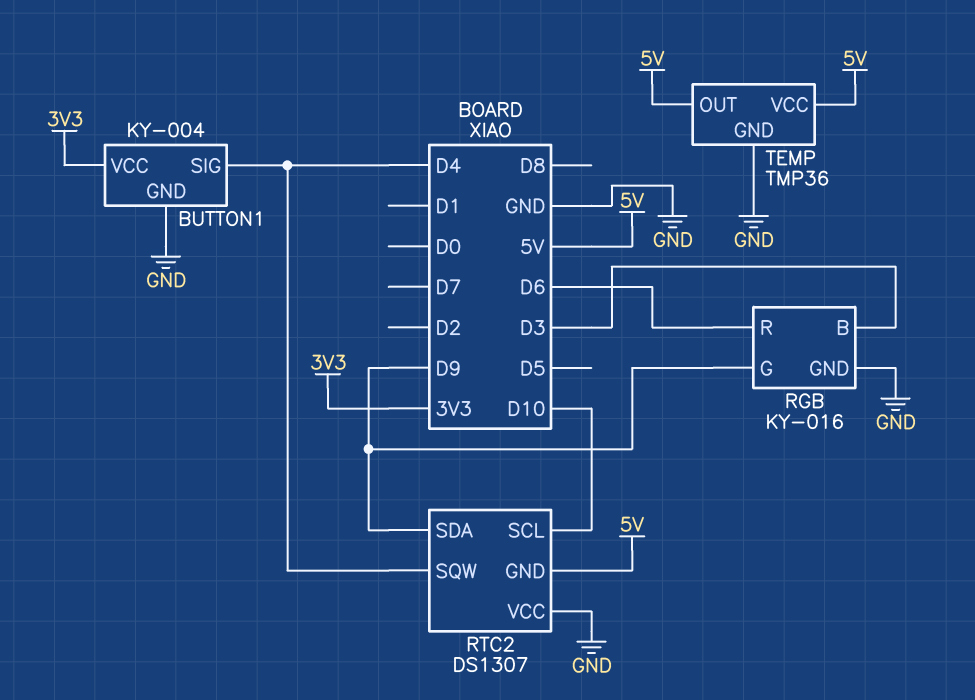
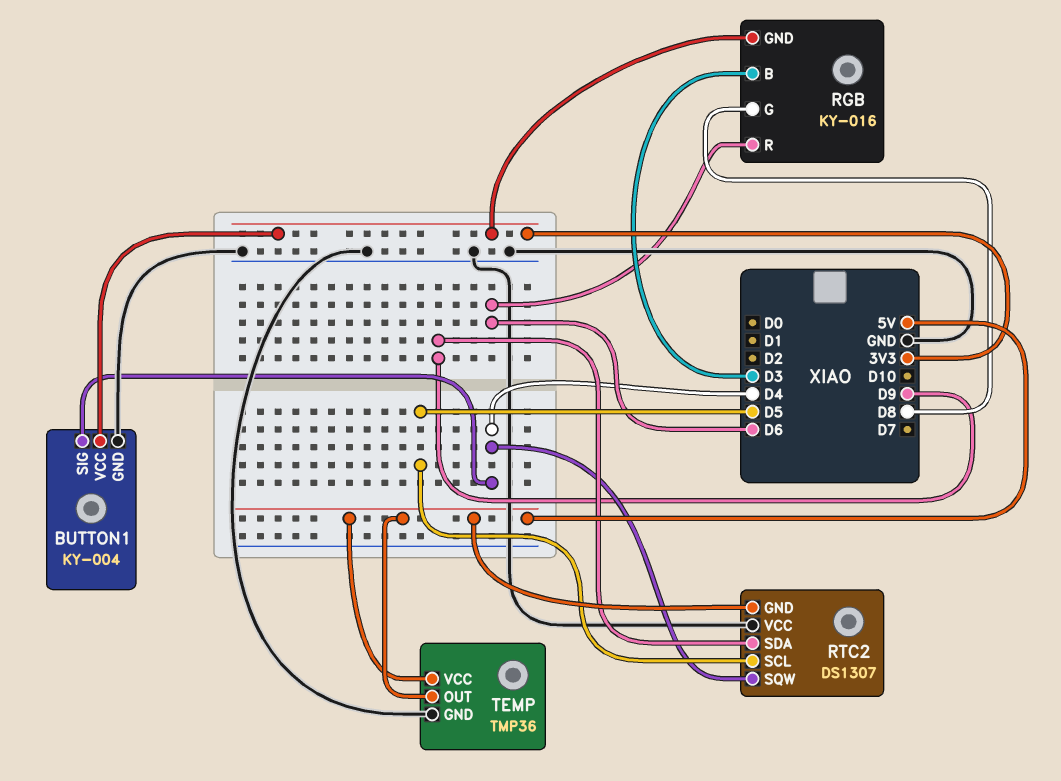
RGB pin G: D9 -> D8
RGB pin GND: GND -> 3V3
RTC2 pin SCL: D10 -> D5

